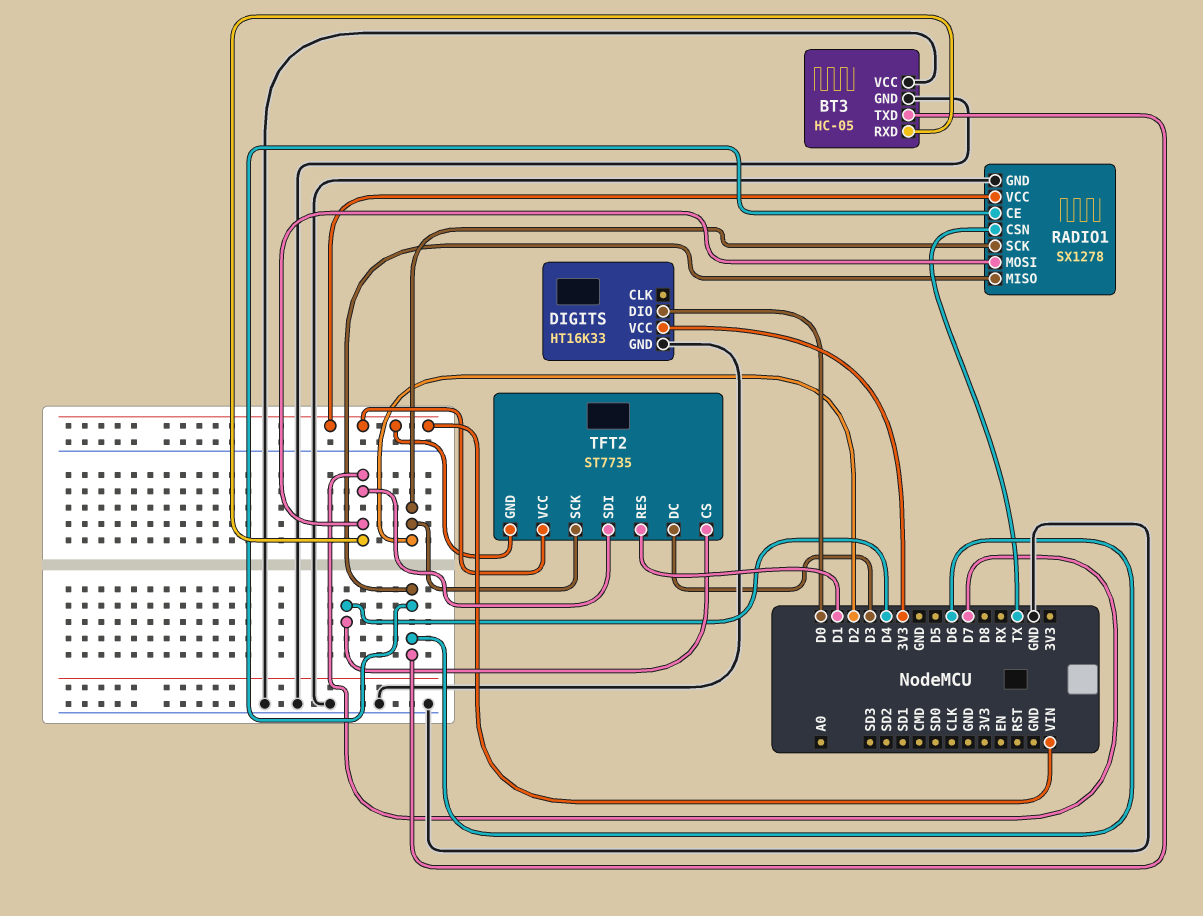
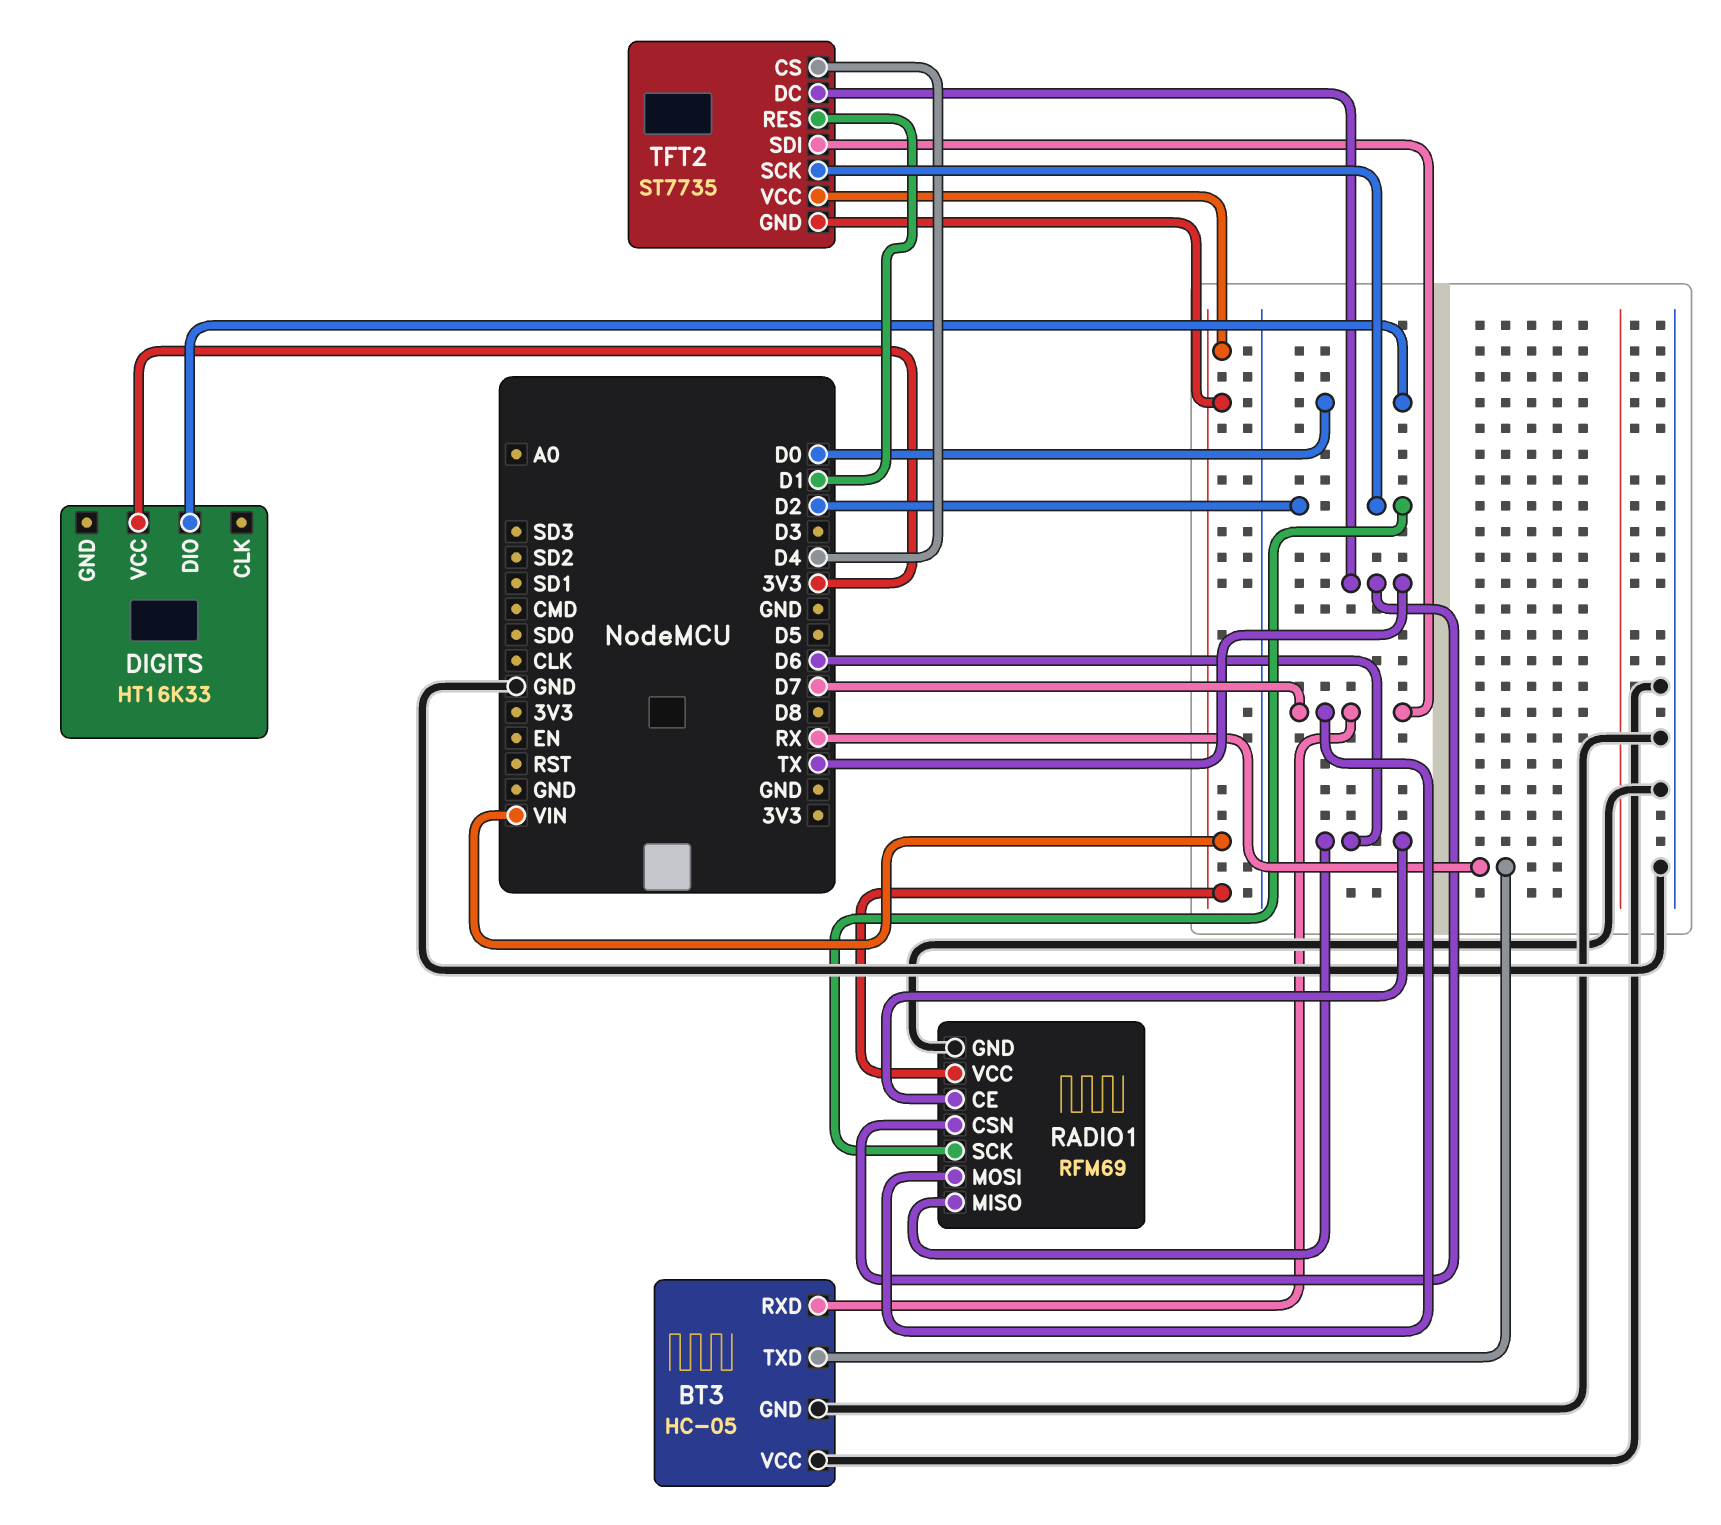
BT3 pin TXD: D6 -> RX
DIGITS pin GND: GND -> none
RADIO1: SX1278 -> RFM69
TFT2 pin DC: D3 -> TX

